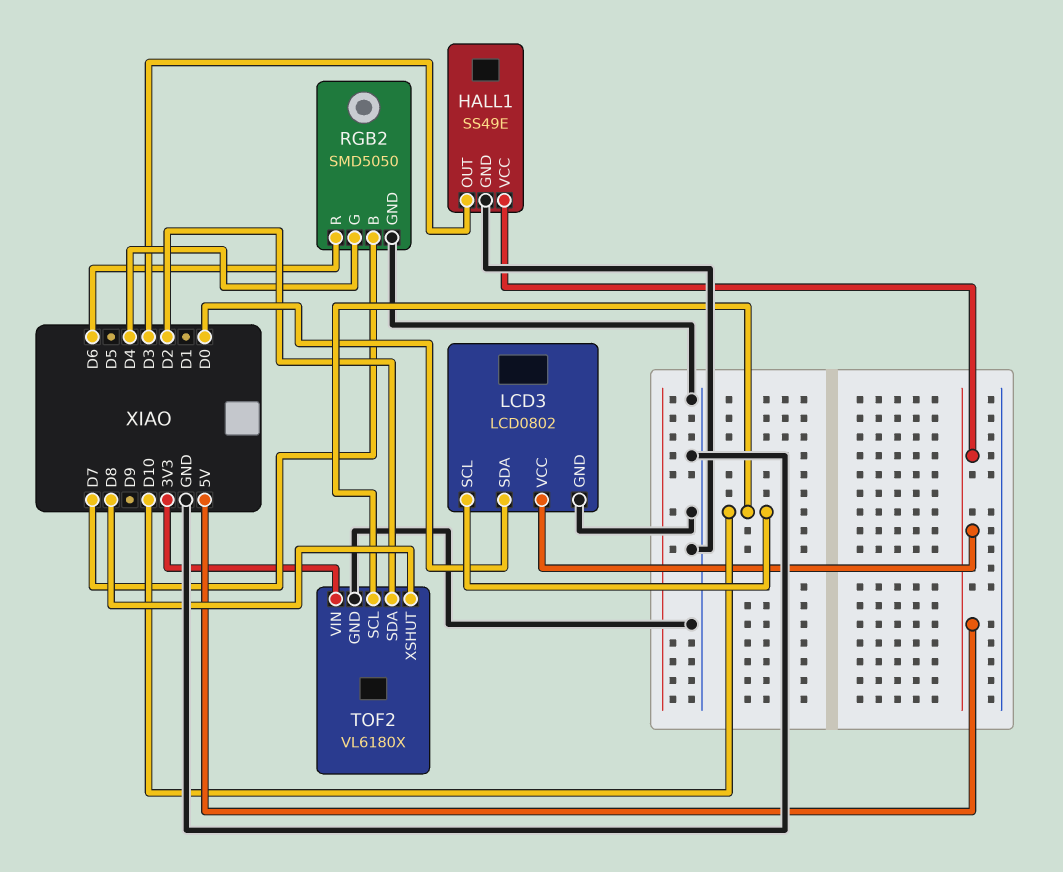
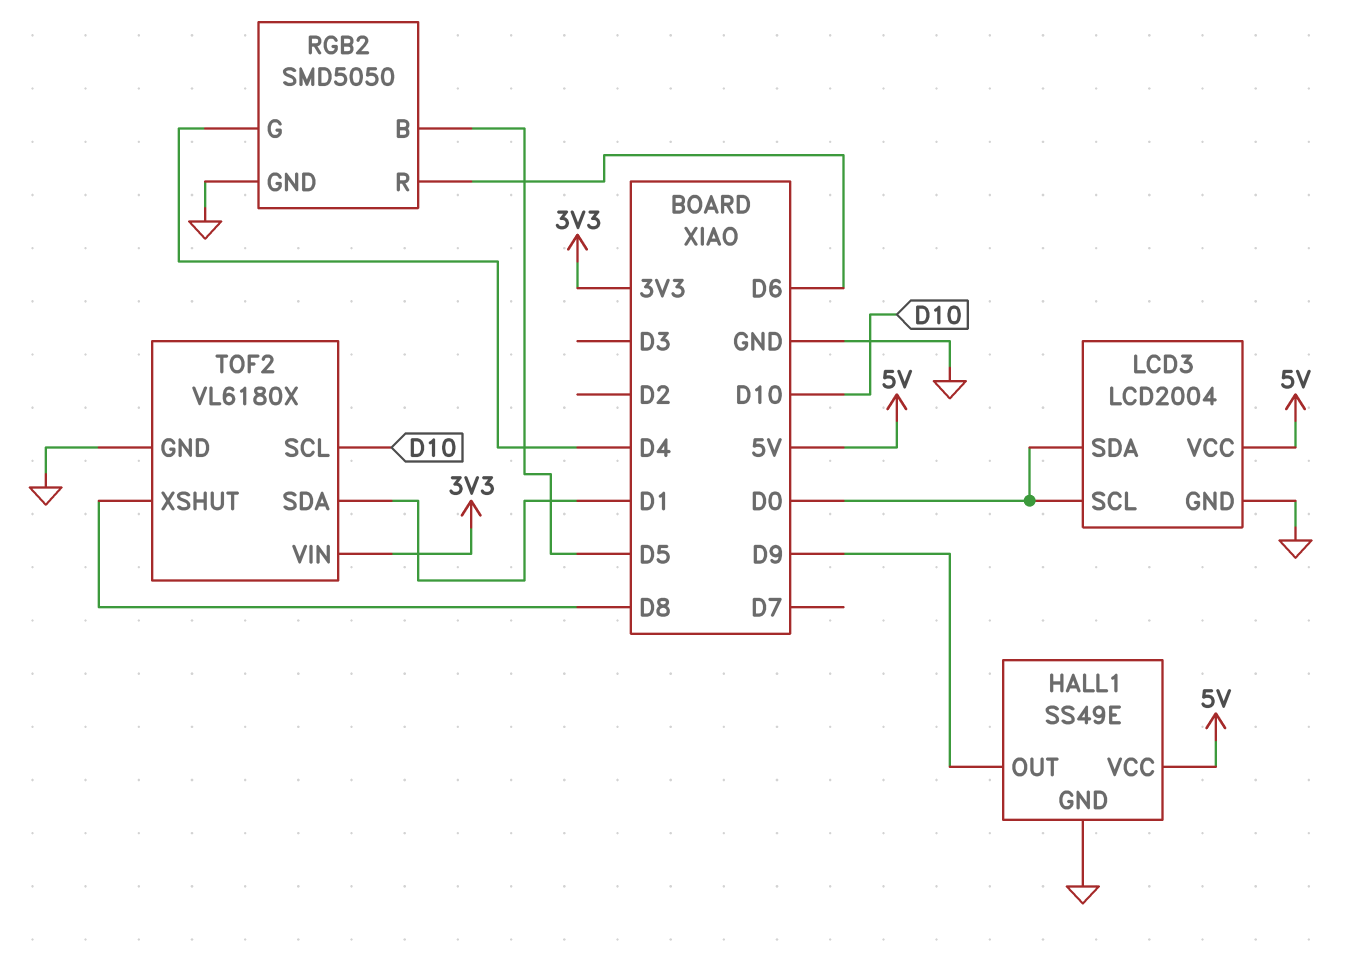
HALL1 pin OUT: D3 -> D9
LCD3: LCD0802 -> LCD2004
LCD3 pin SCL: D10 -> D0
RGB2 pin B: D7 -> D5
TOF2 pin SDA: D2 -> D1

